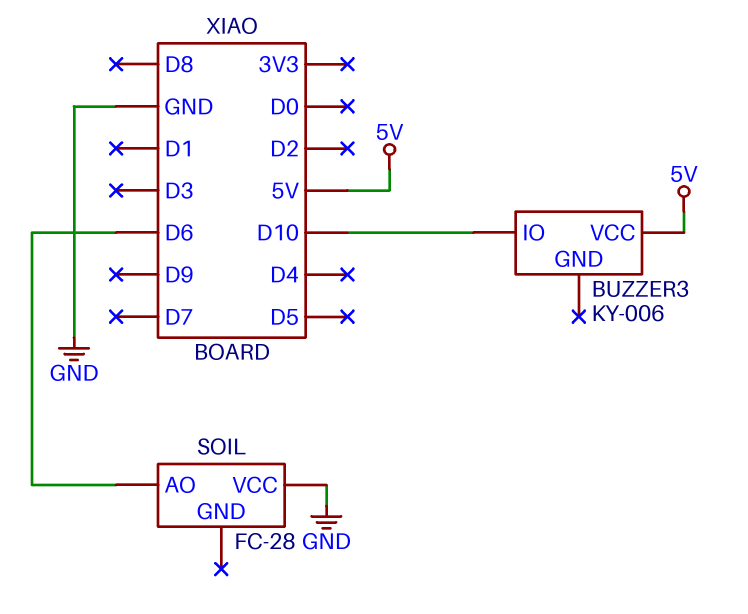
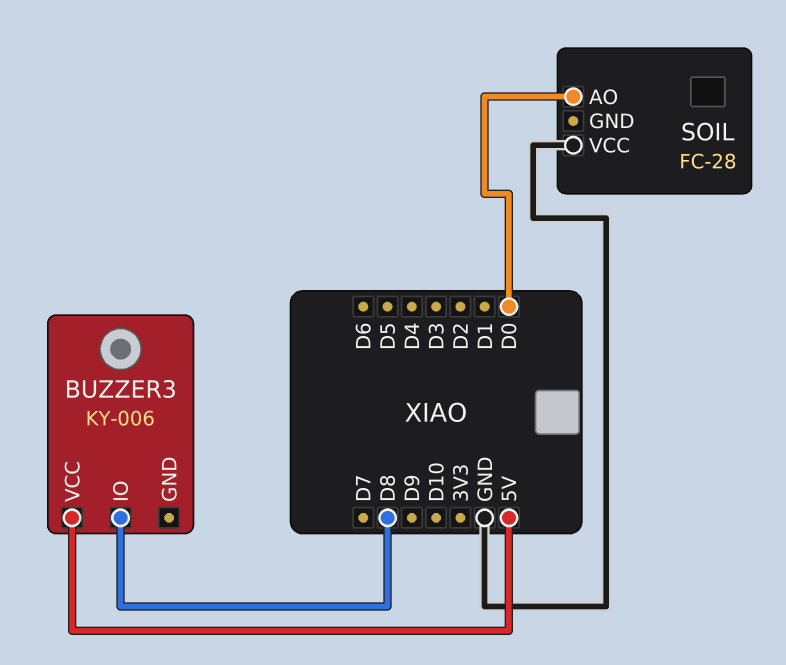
BUZZER3 pin IO: D10 -> D8
SOIL pin AO: D6 -> D0

